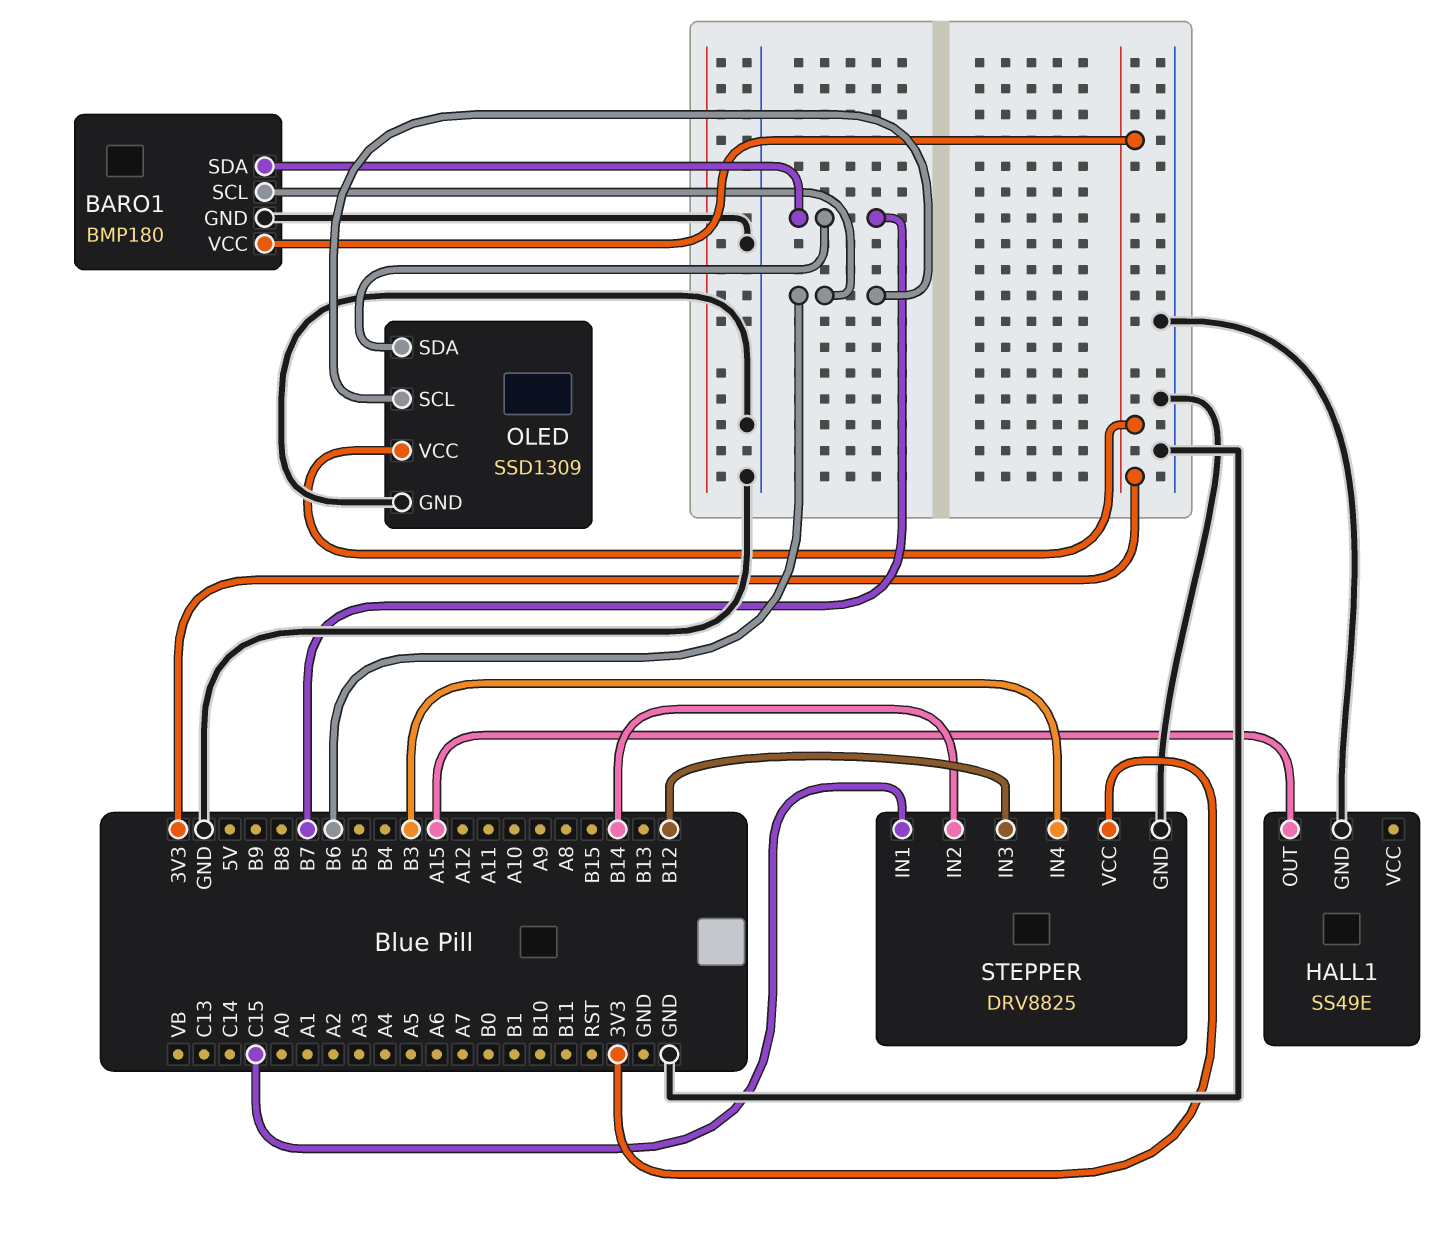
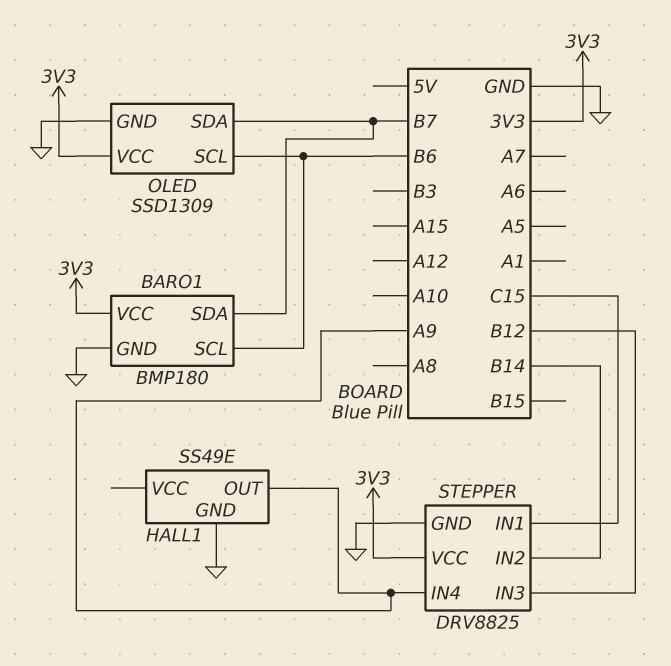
HALL1 pin OUT: A15 -> A9
STEPPER pin IN4: B3 -> A9

